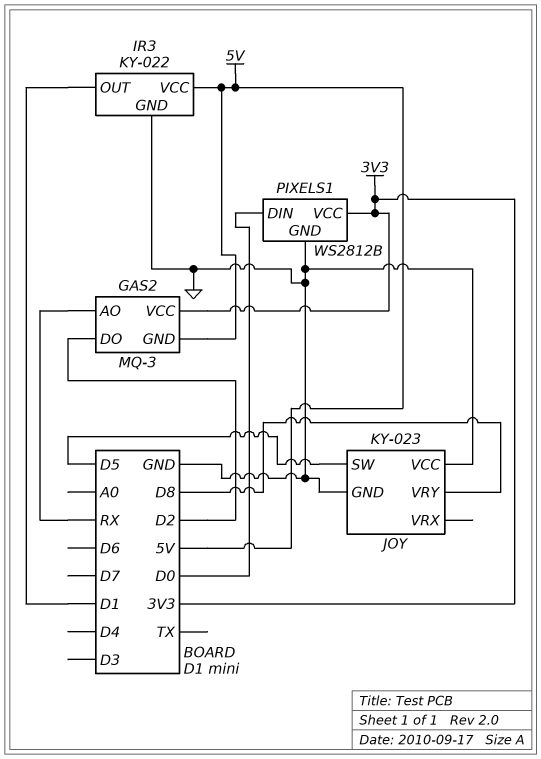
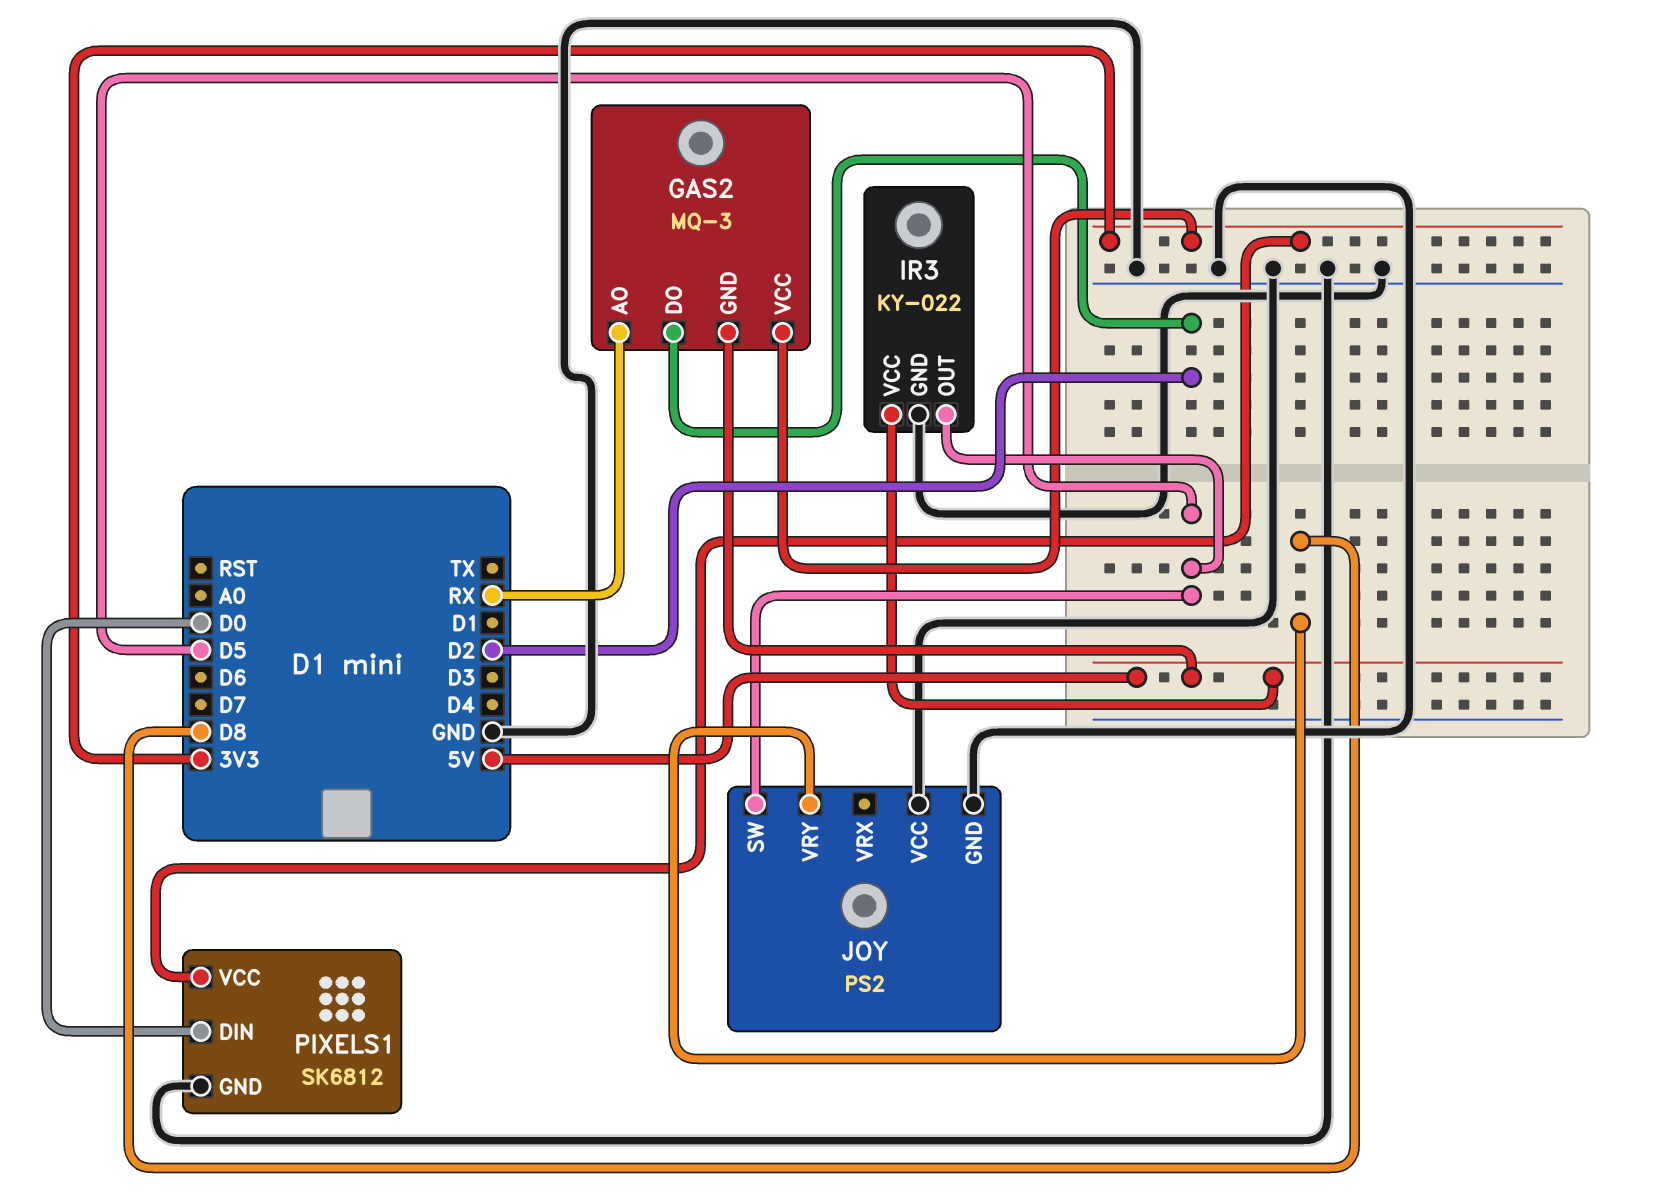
IR3 pin OUT: D1 -> D5
JOY: KY-023 -> PS2
PIXELS1: WS2812B -> SK6812

